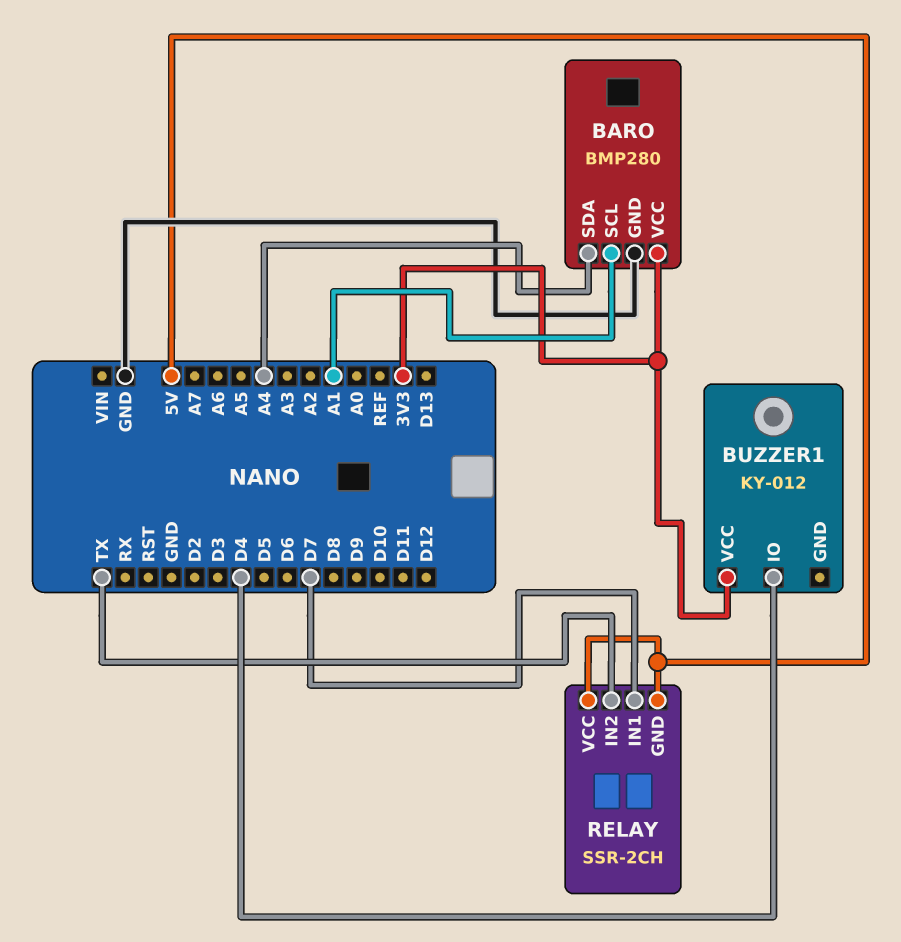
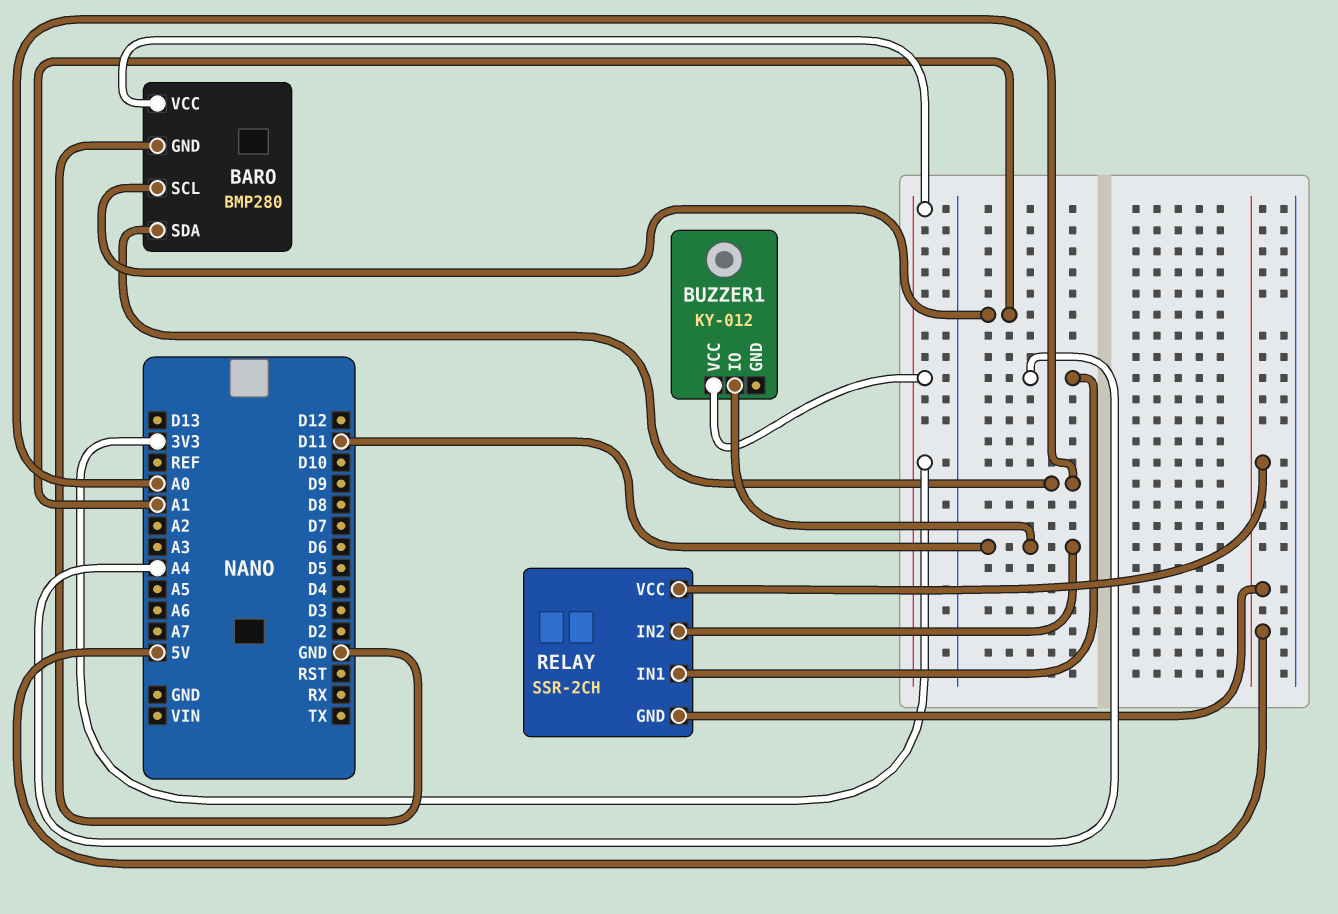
BARO pin SDA: A4 -> A0
BUZZER1 pin IO: D4 -> D11
RELAY pin IN1: D7 -> A4
RELAY pin IN2: TX -> D11

